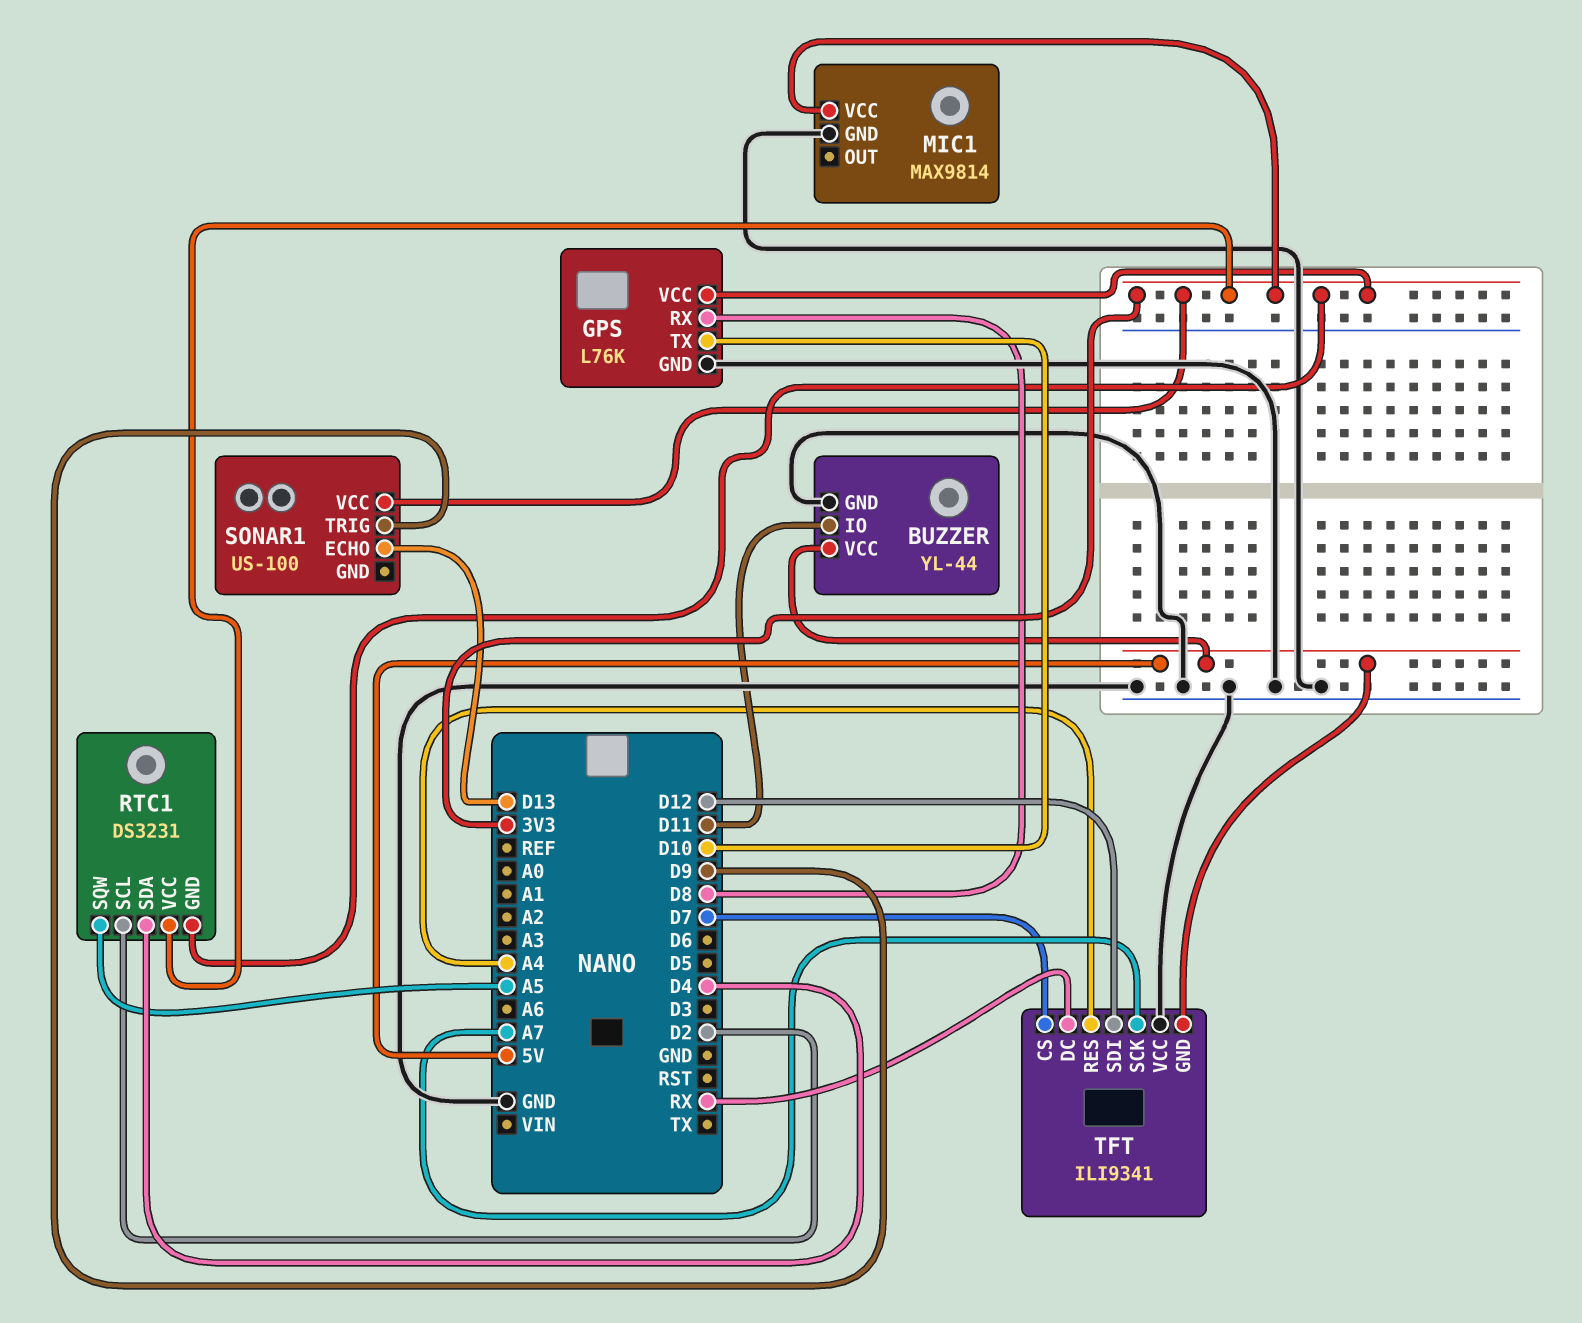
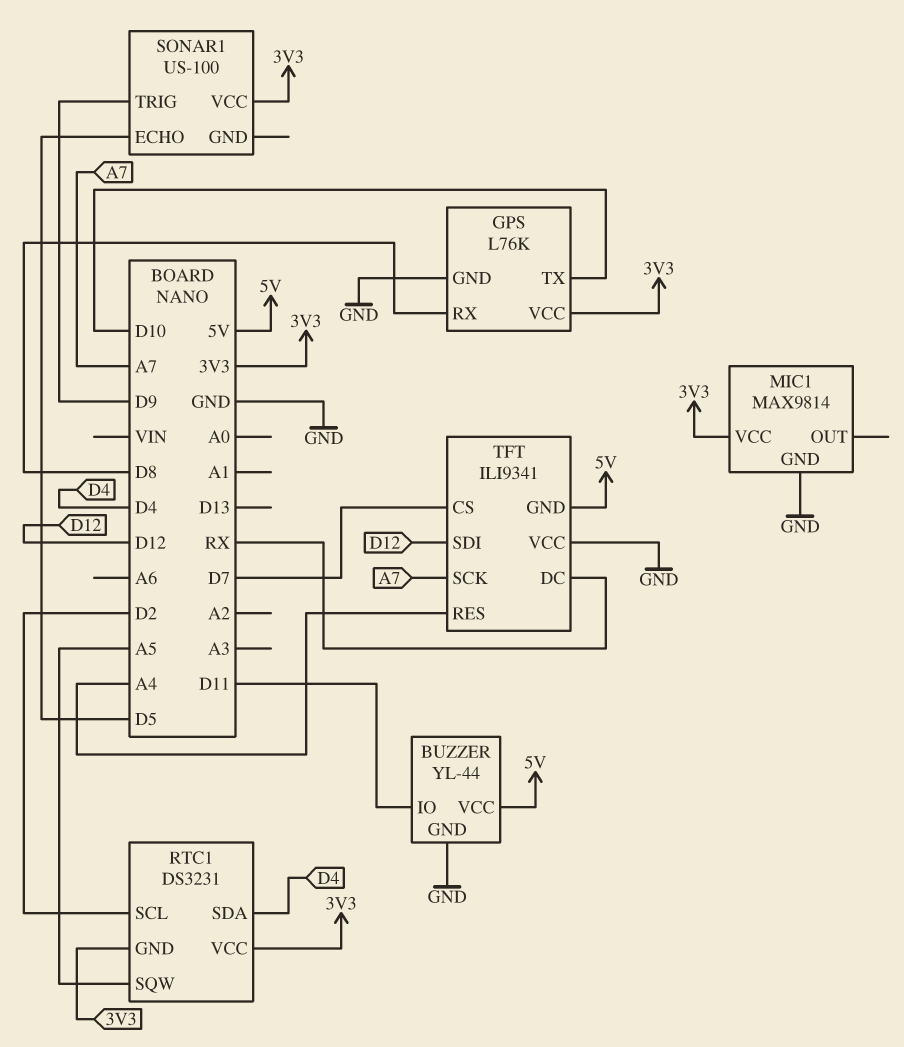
SONAR1 pin ECHO: D13 -> D5

